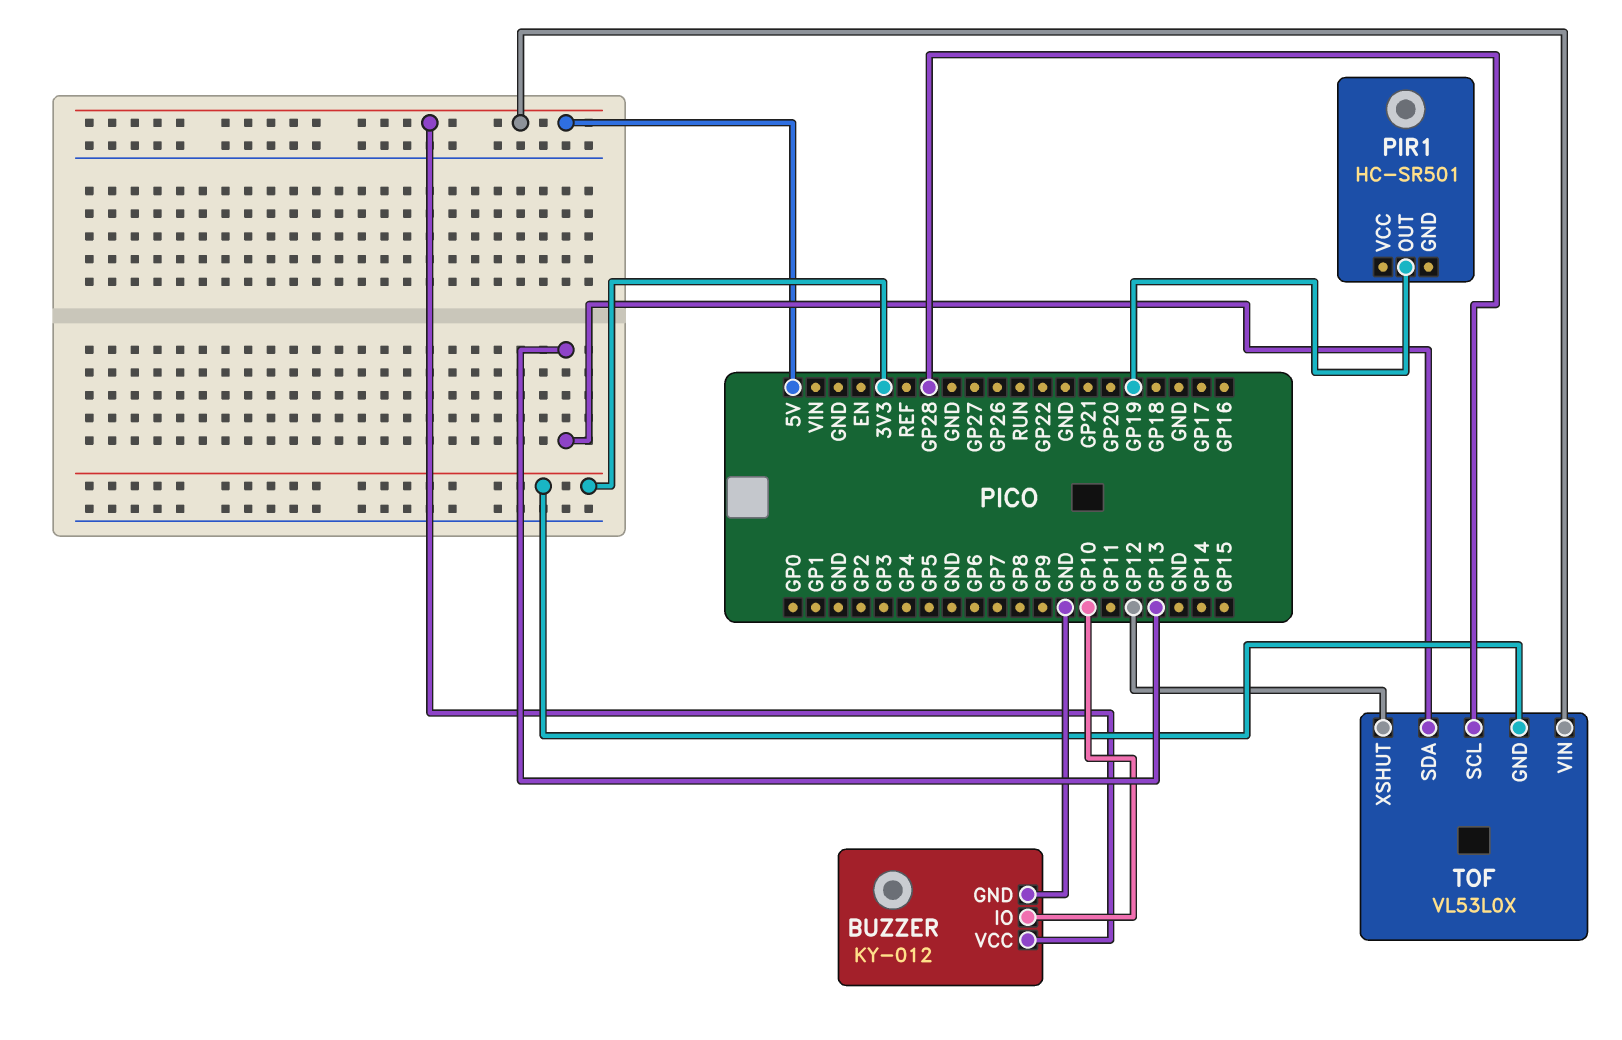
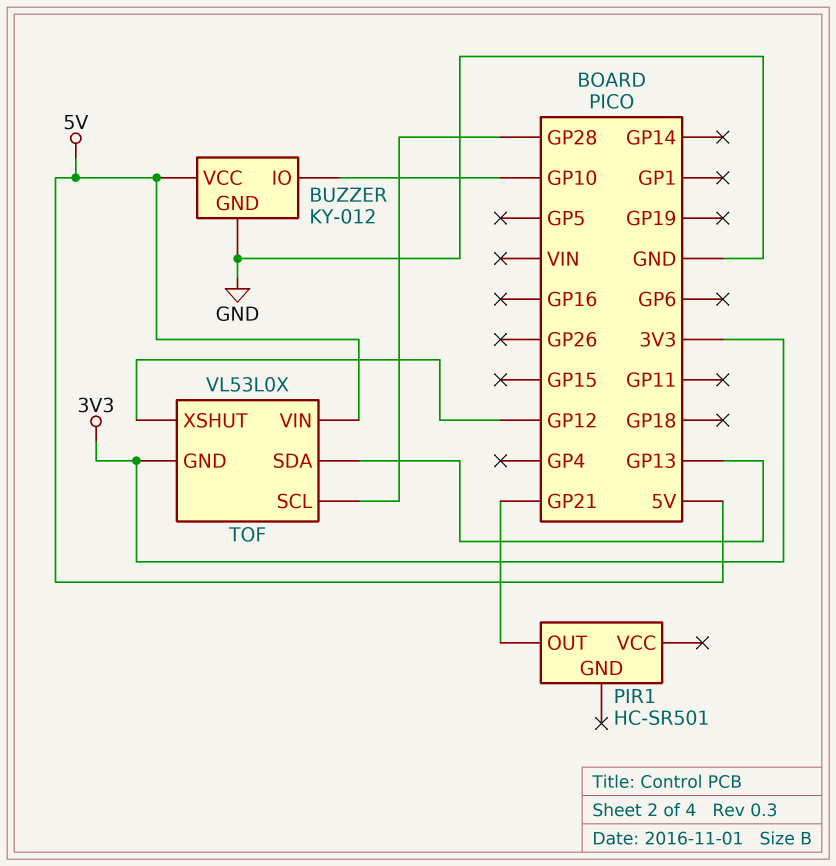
PIR1 pin OUT: GP19 -> GP21

